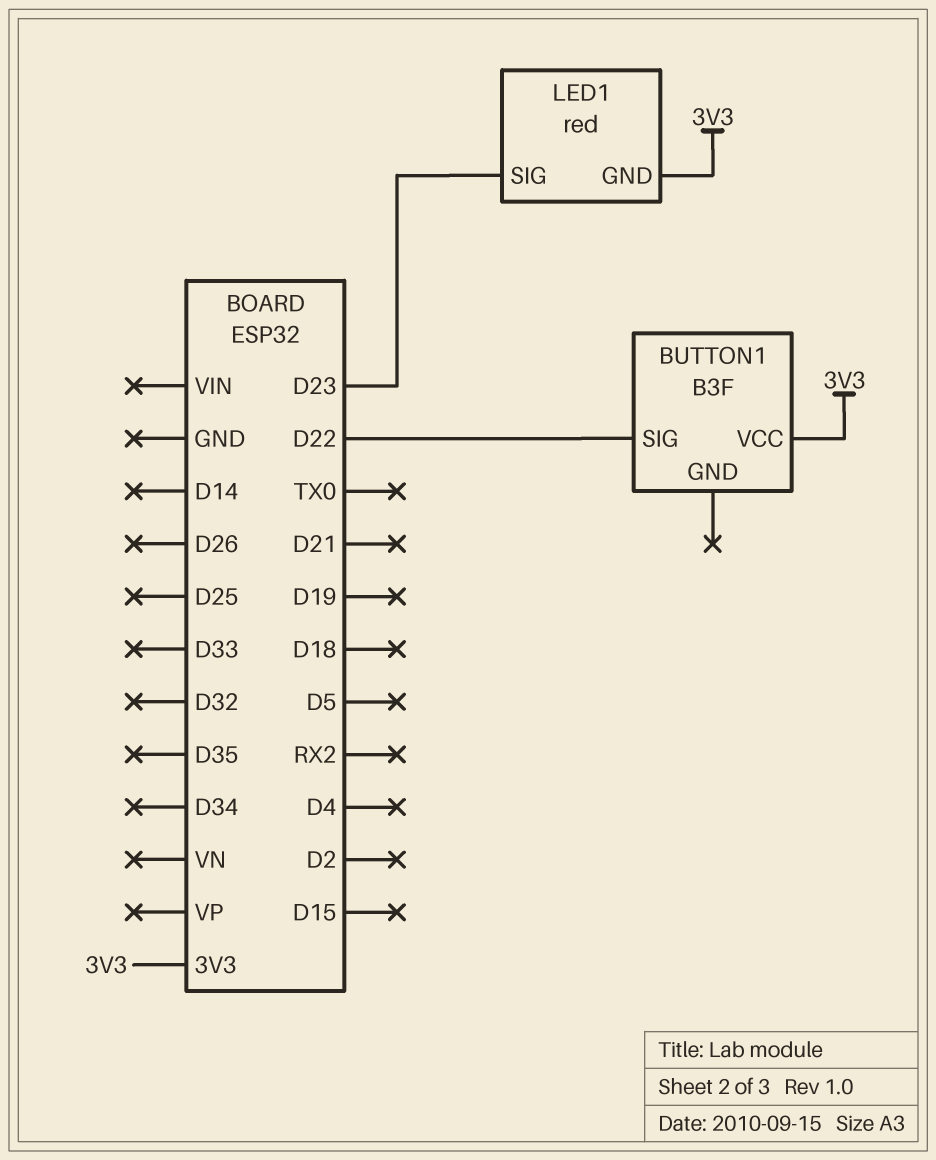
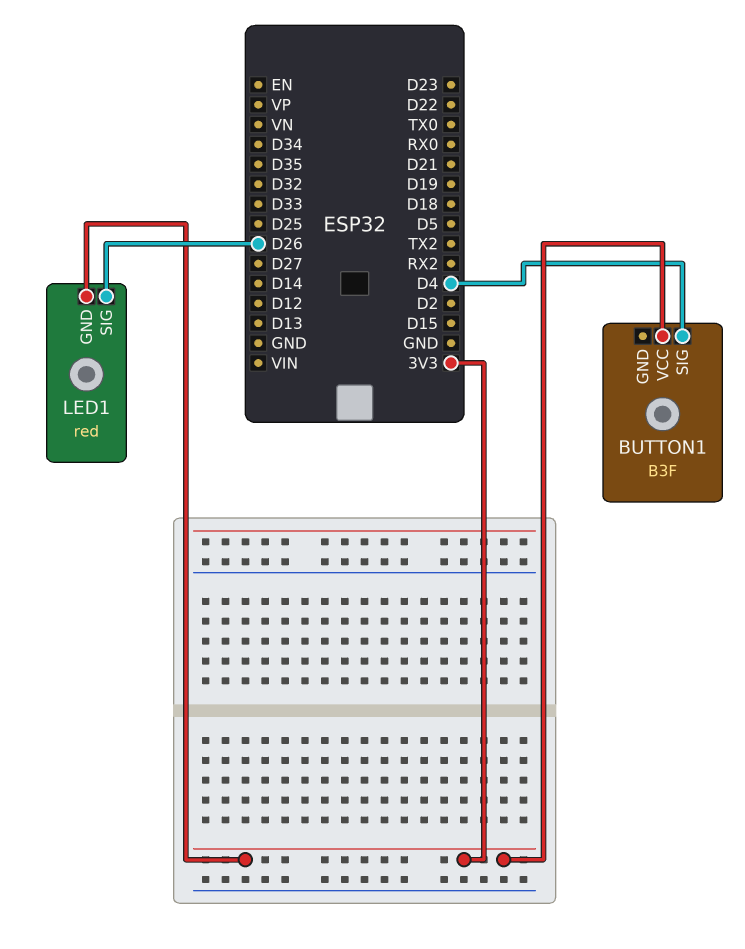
BUTTON1 pin SIG: D22 -> D4
LED1 pin SIG: D23 -> D26

